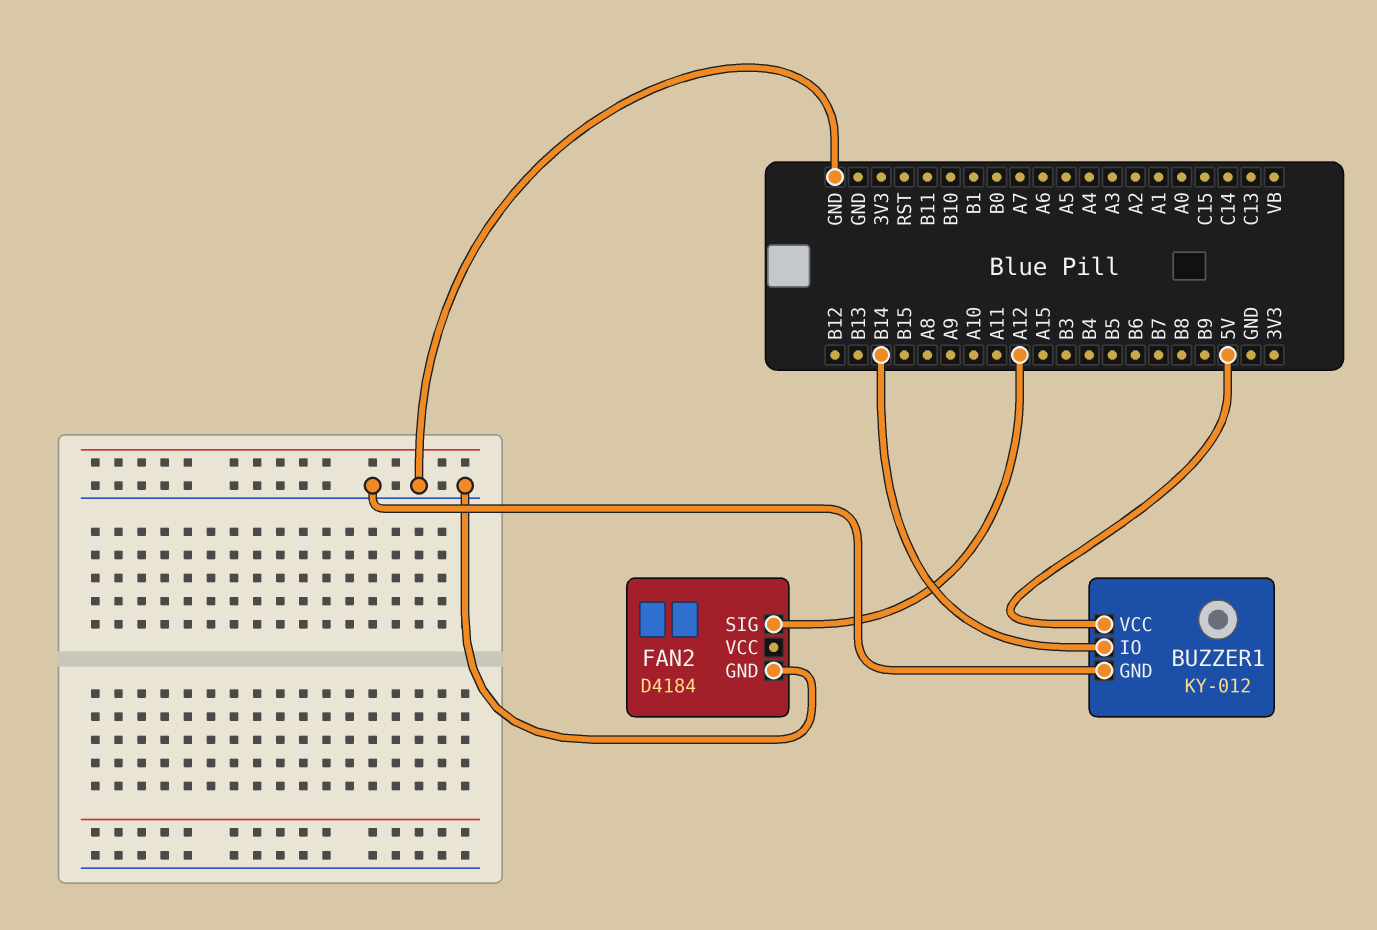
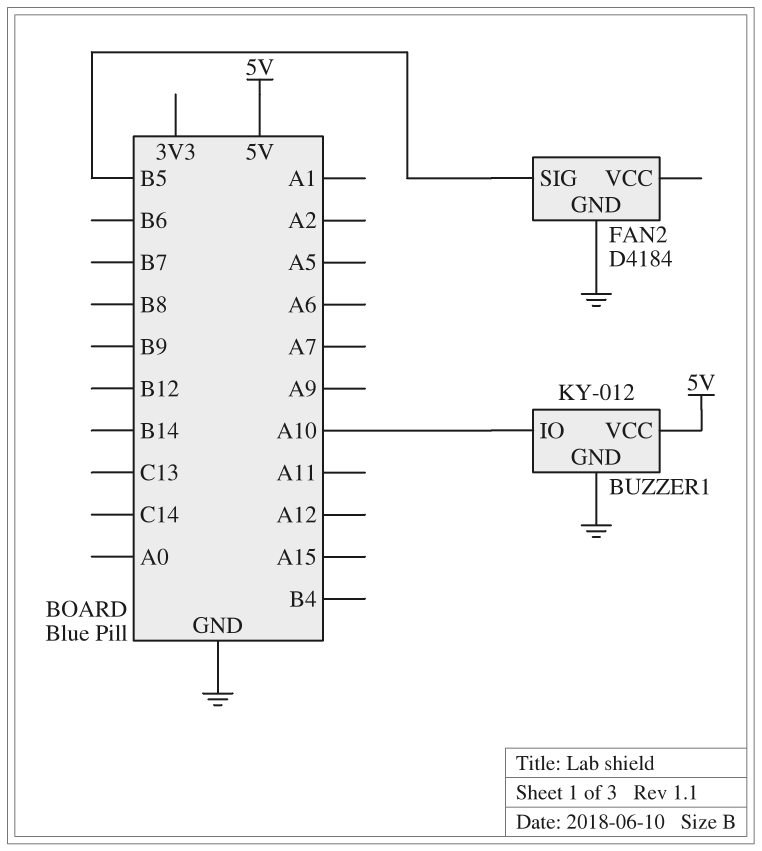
BUZZER1 pin IO: B14 -> A10
FAN2 pin SIG: A12 -> B5

